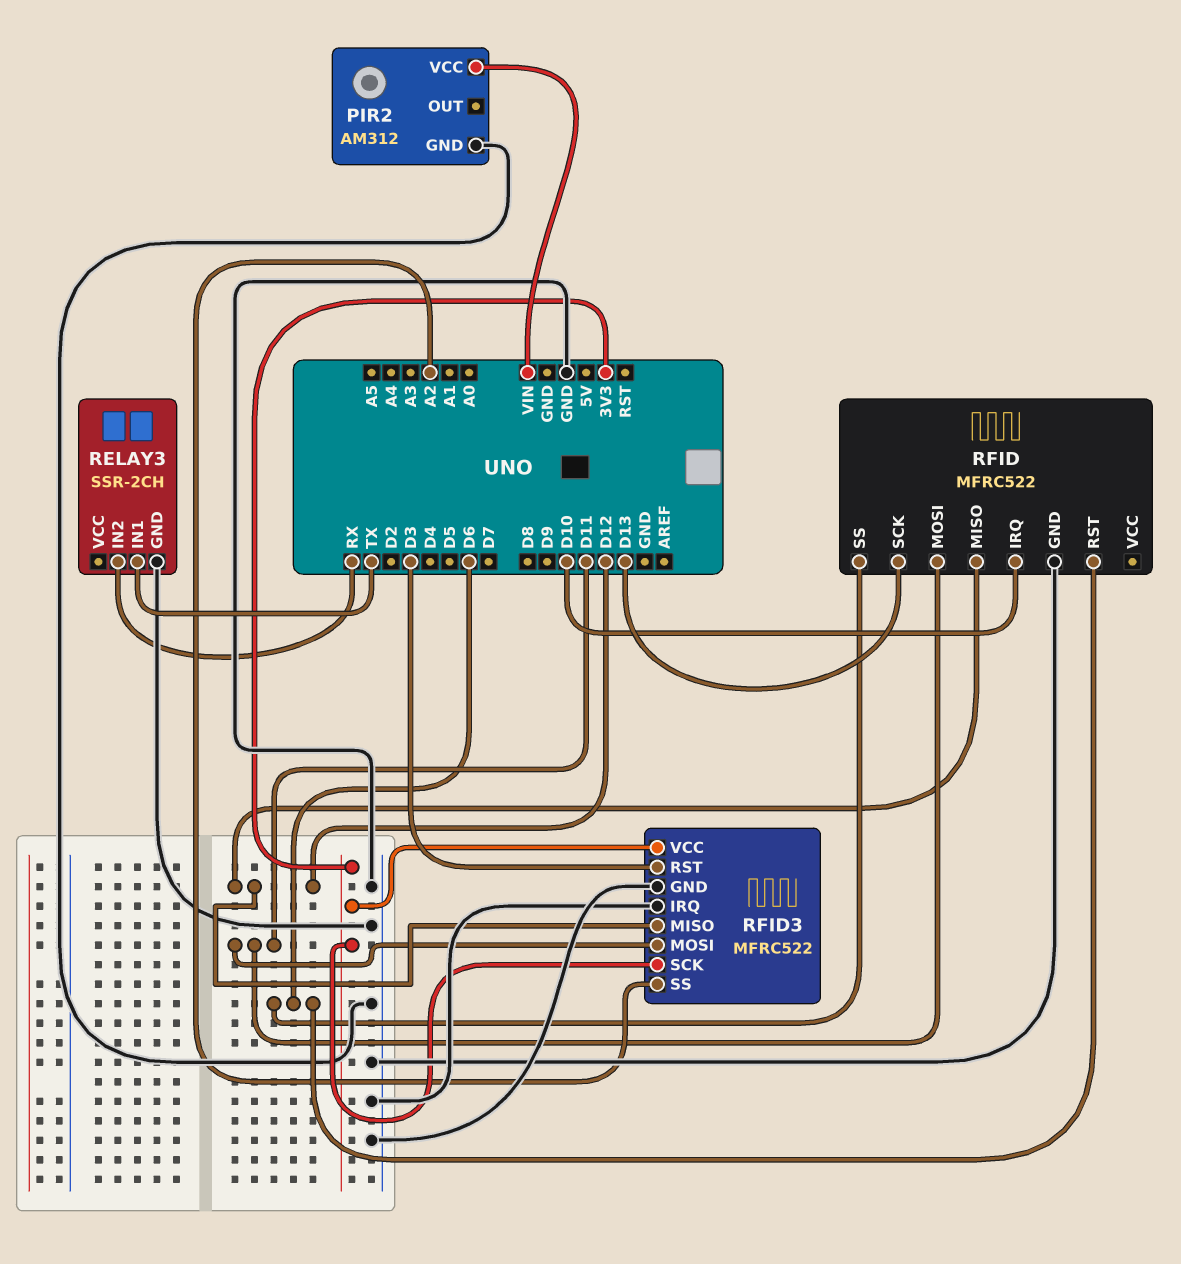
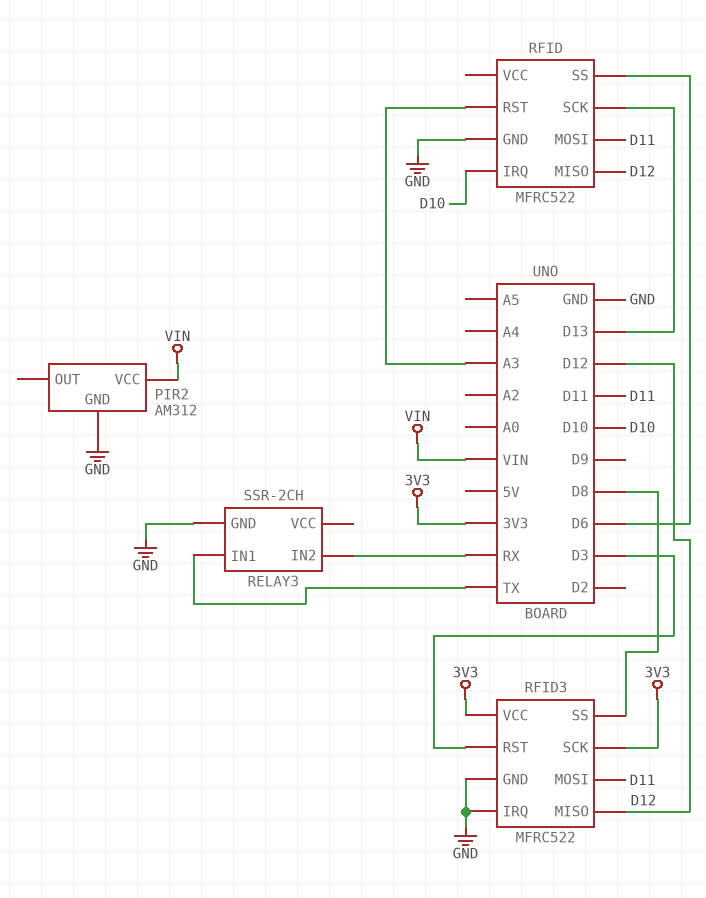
RFID pin RST: D6 -> A3
RFID3 pin SS: A2 -> D8

